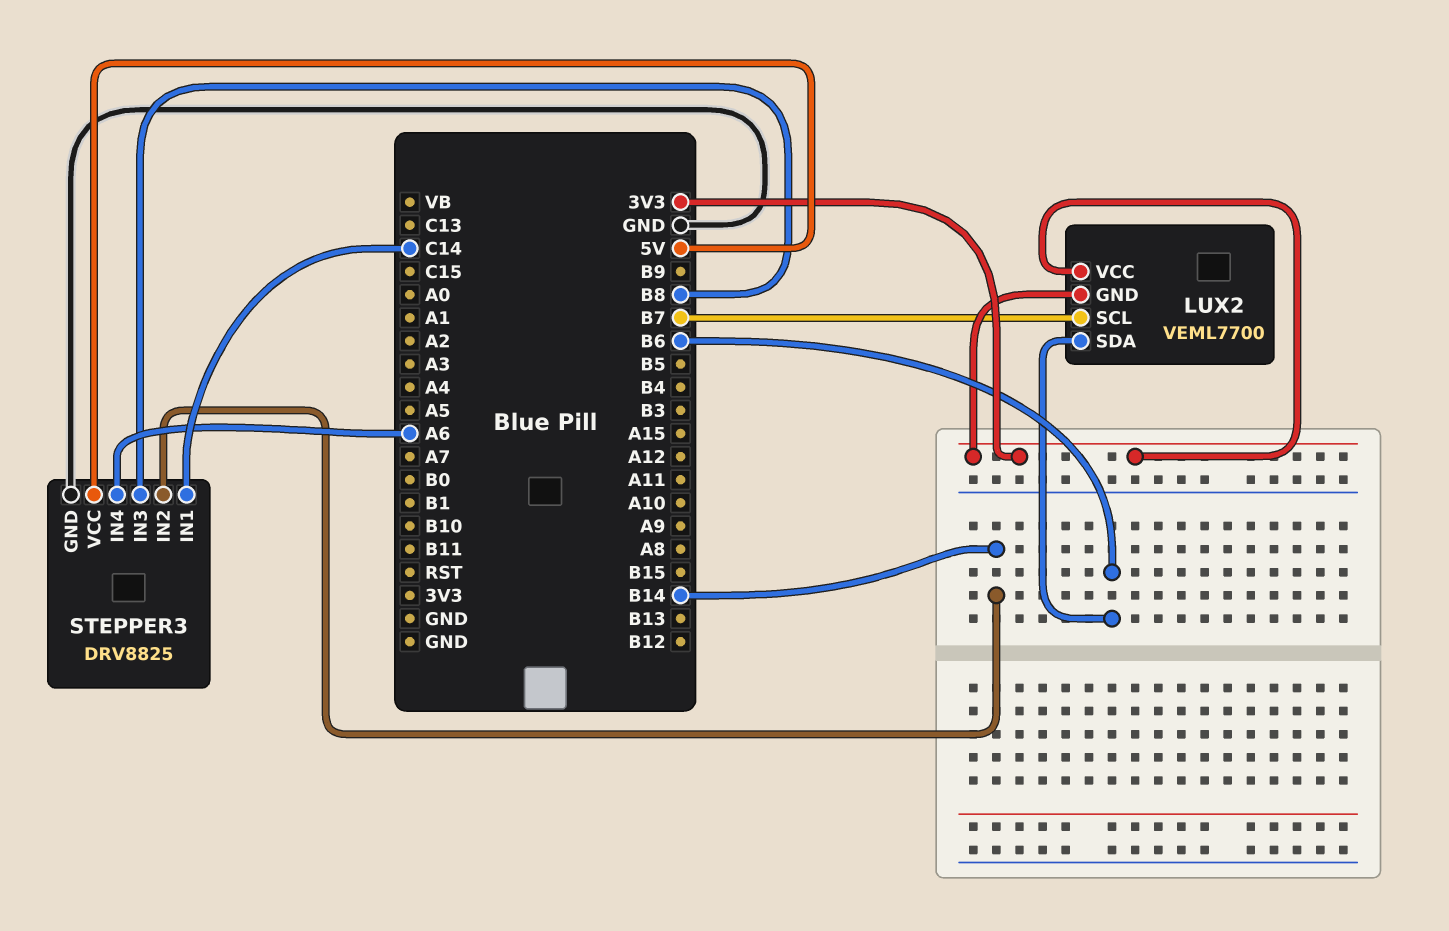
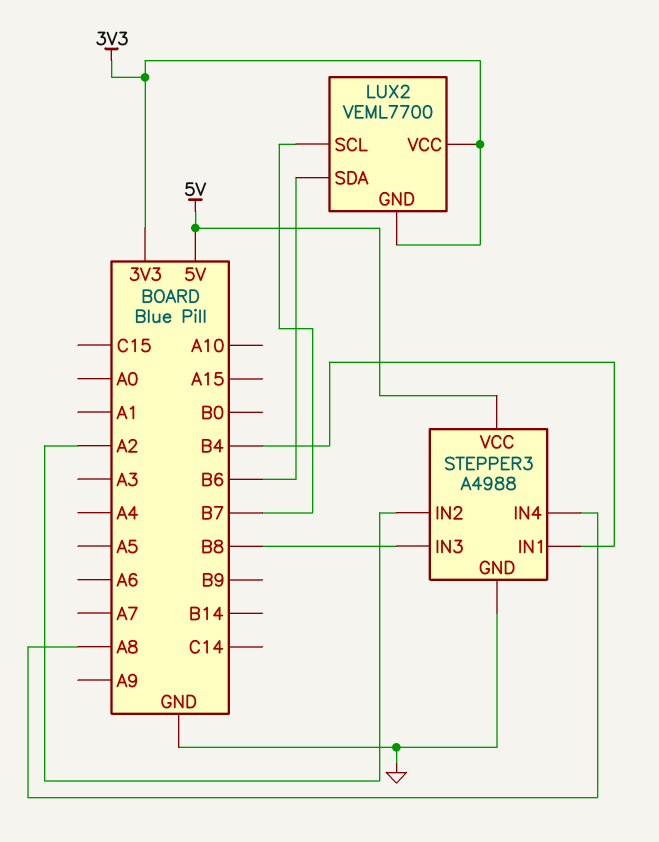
STEPPER3: DRV8825 -> A4988
STEPPER3 pin IN1: C14 -> B4
STEPPER3 pin IN2: B14 -> A2
STEPPER3 pin IN4: A6 -> A8

